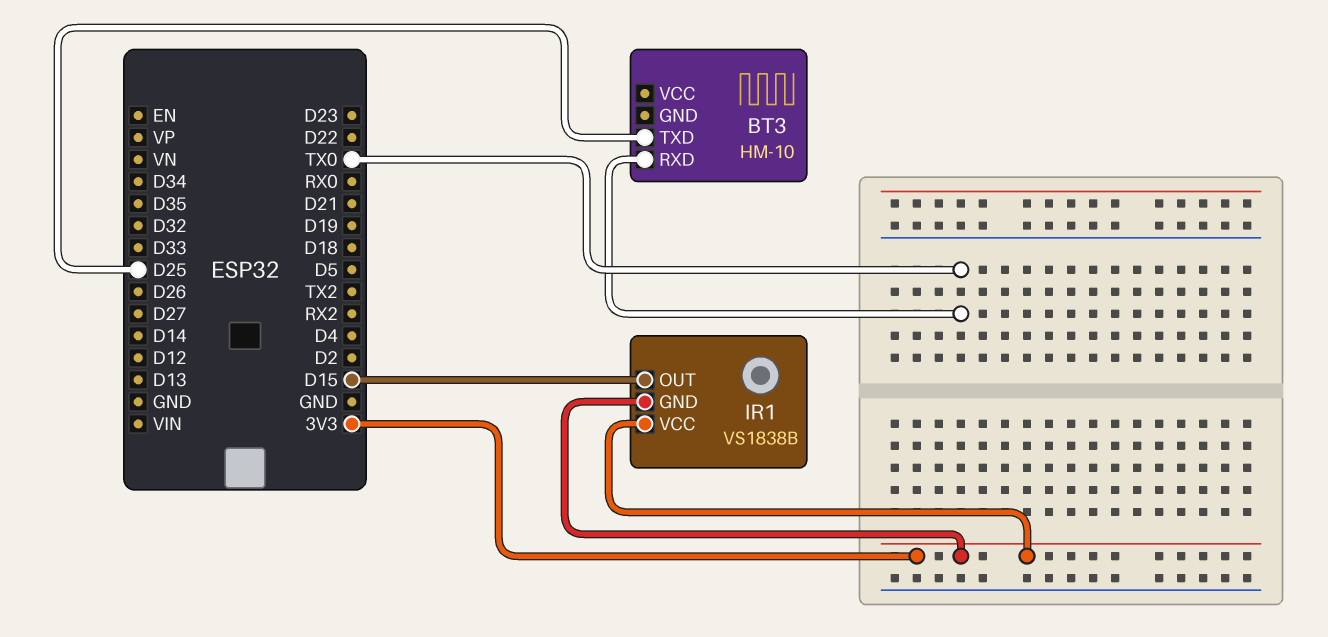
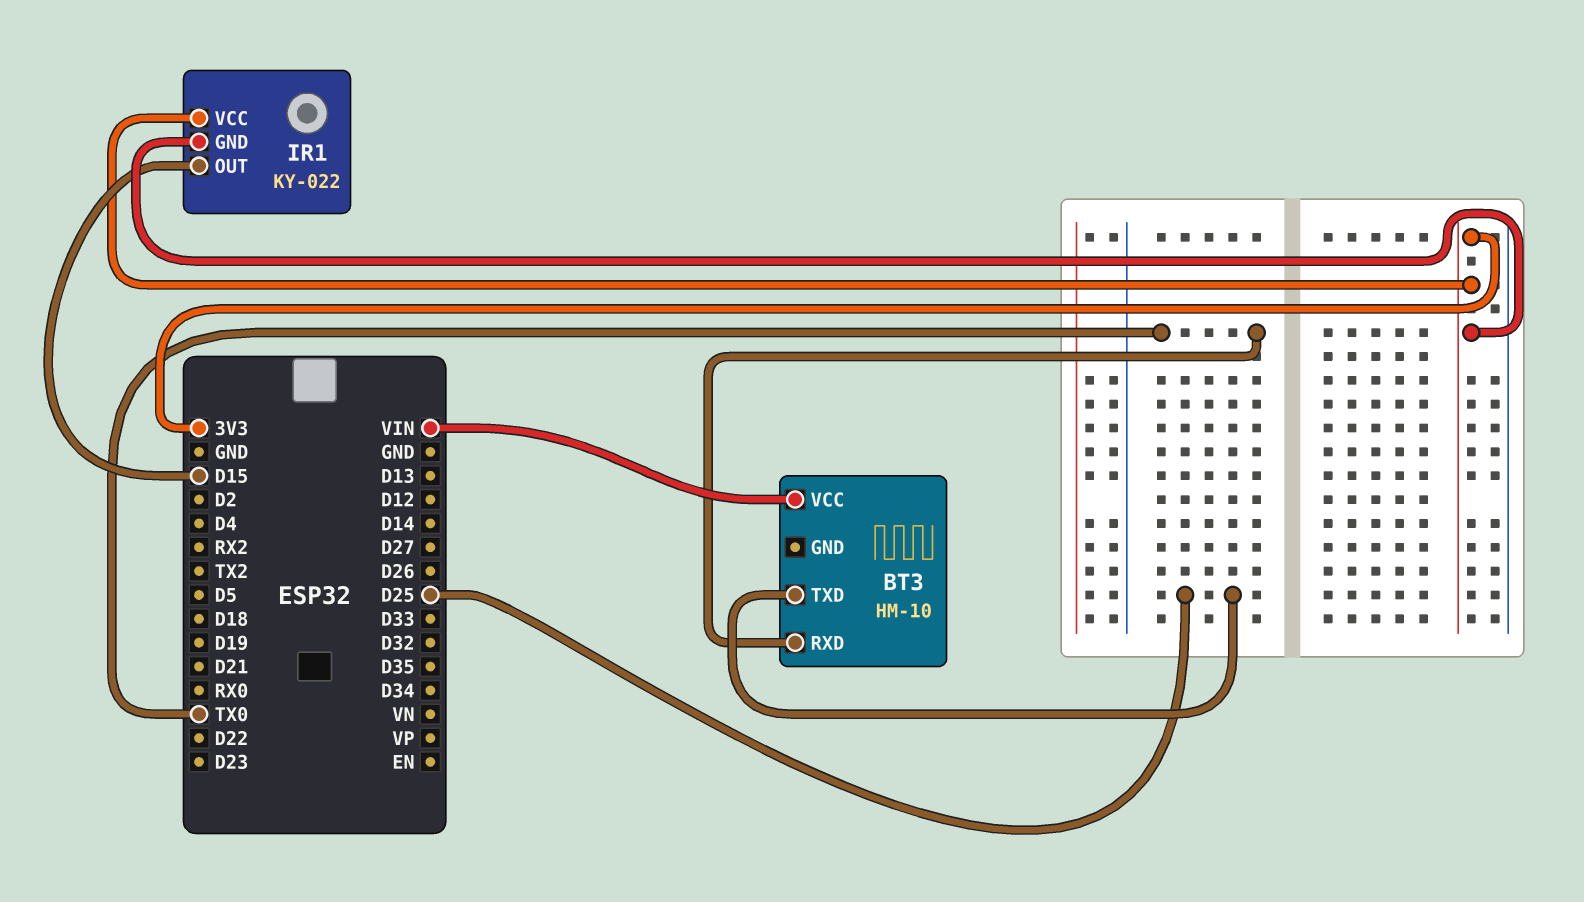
BT3 pin VCC: none -> VIN
IR1: VS1838B -> KY-022

